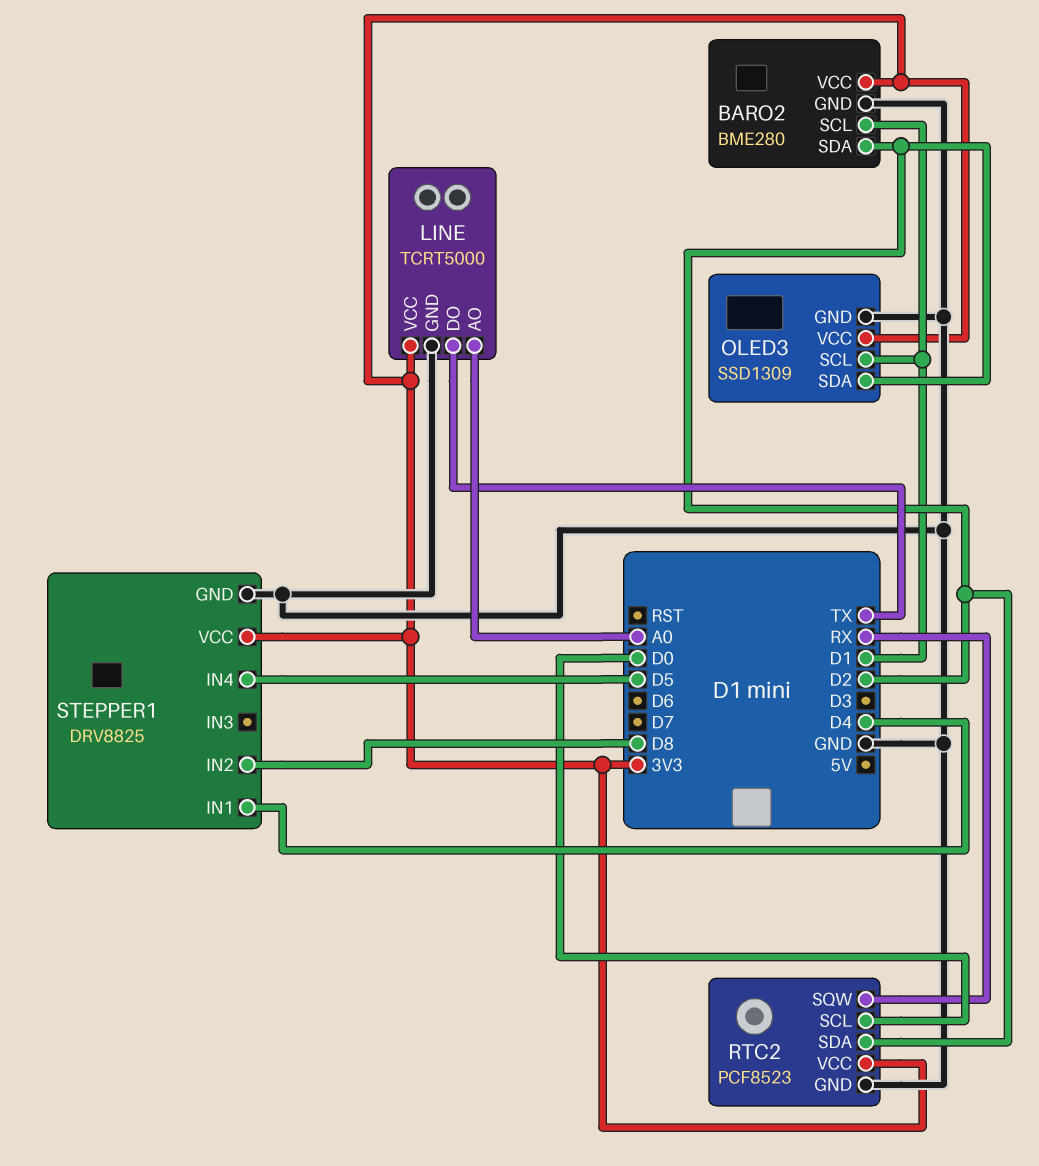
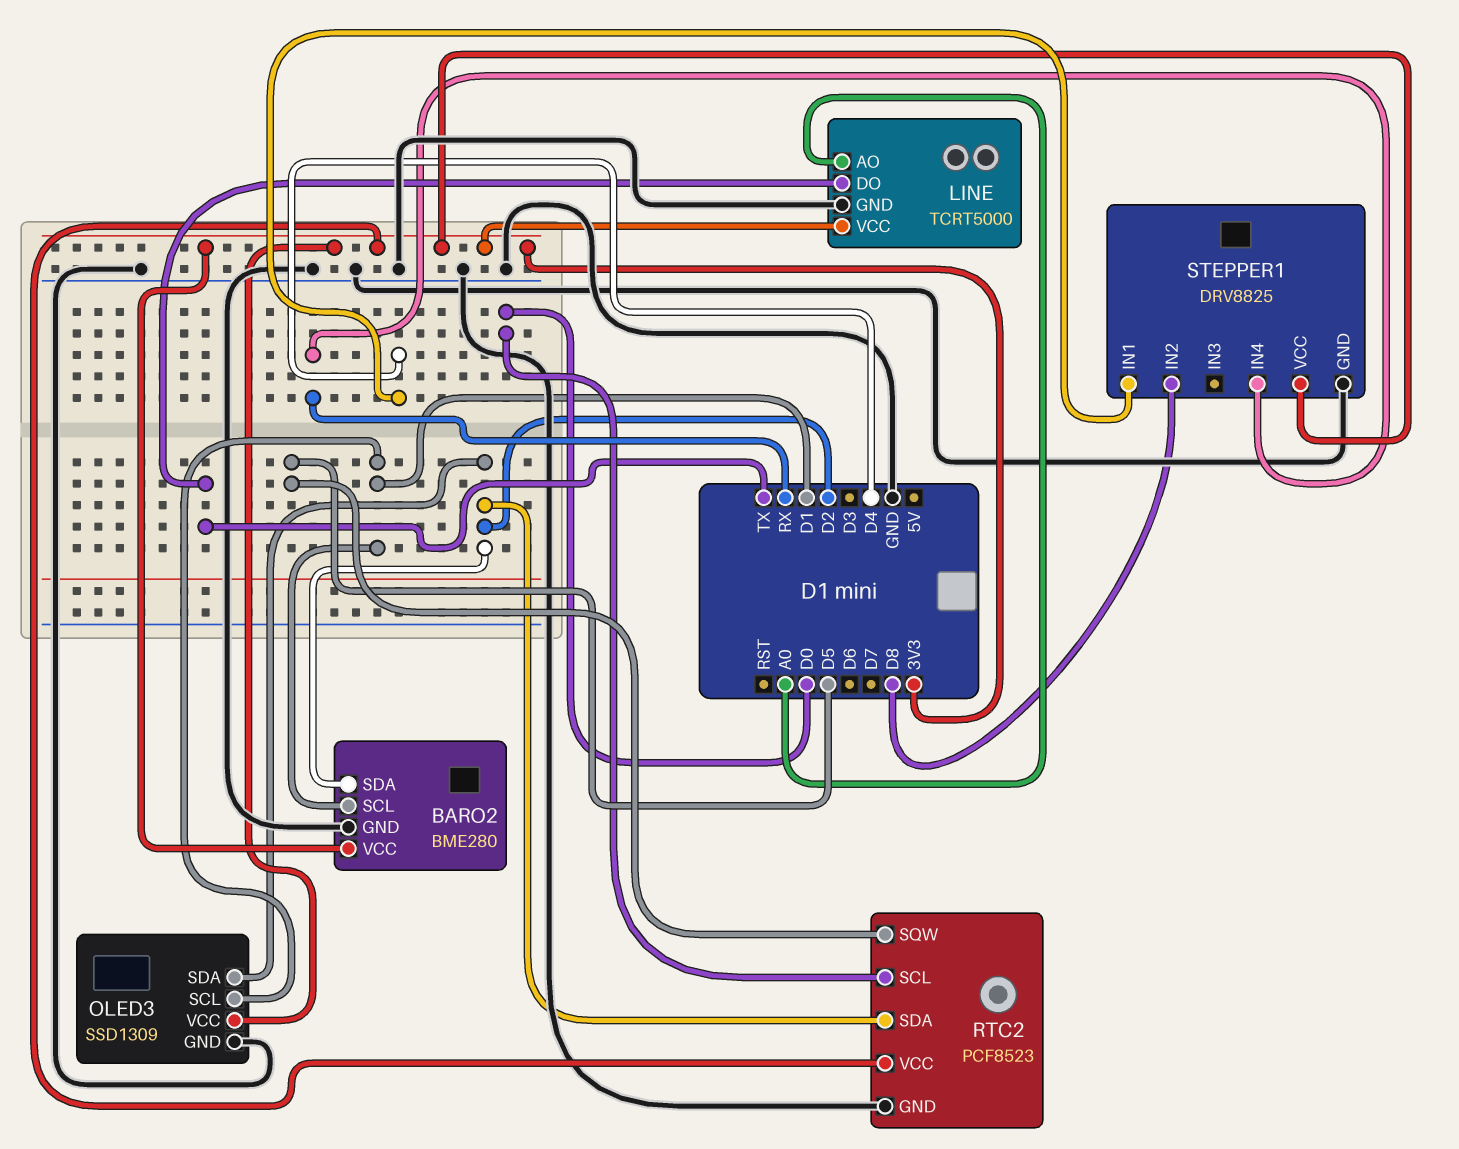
RTC2 pin SQW: RX -> D5
STEPPER1 pin IN4: D5 -> RX

